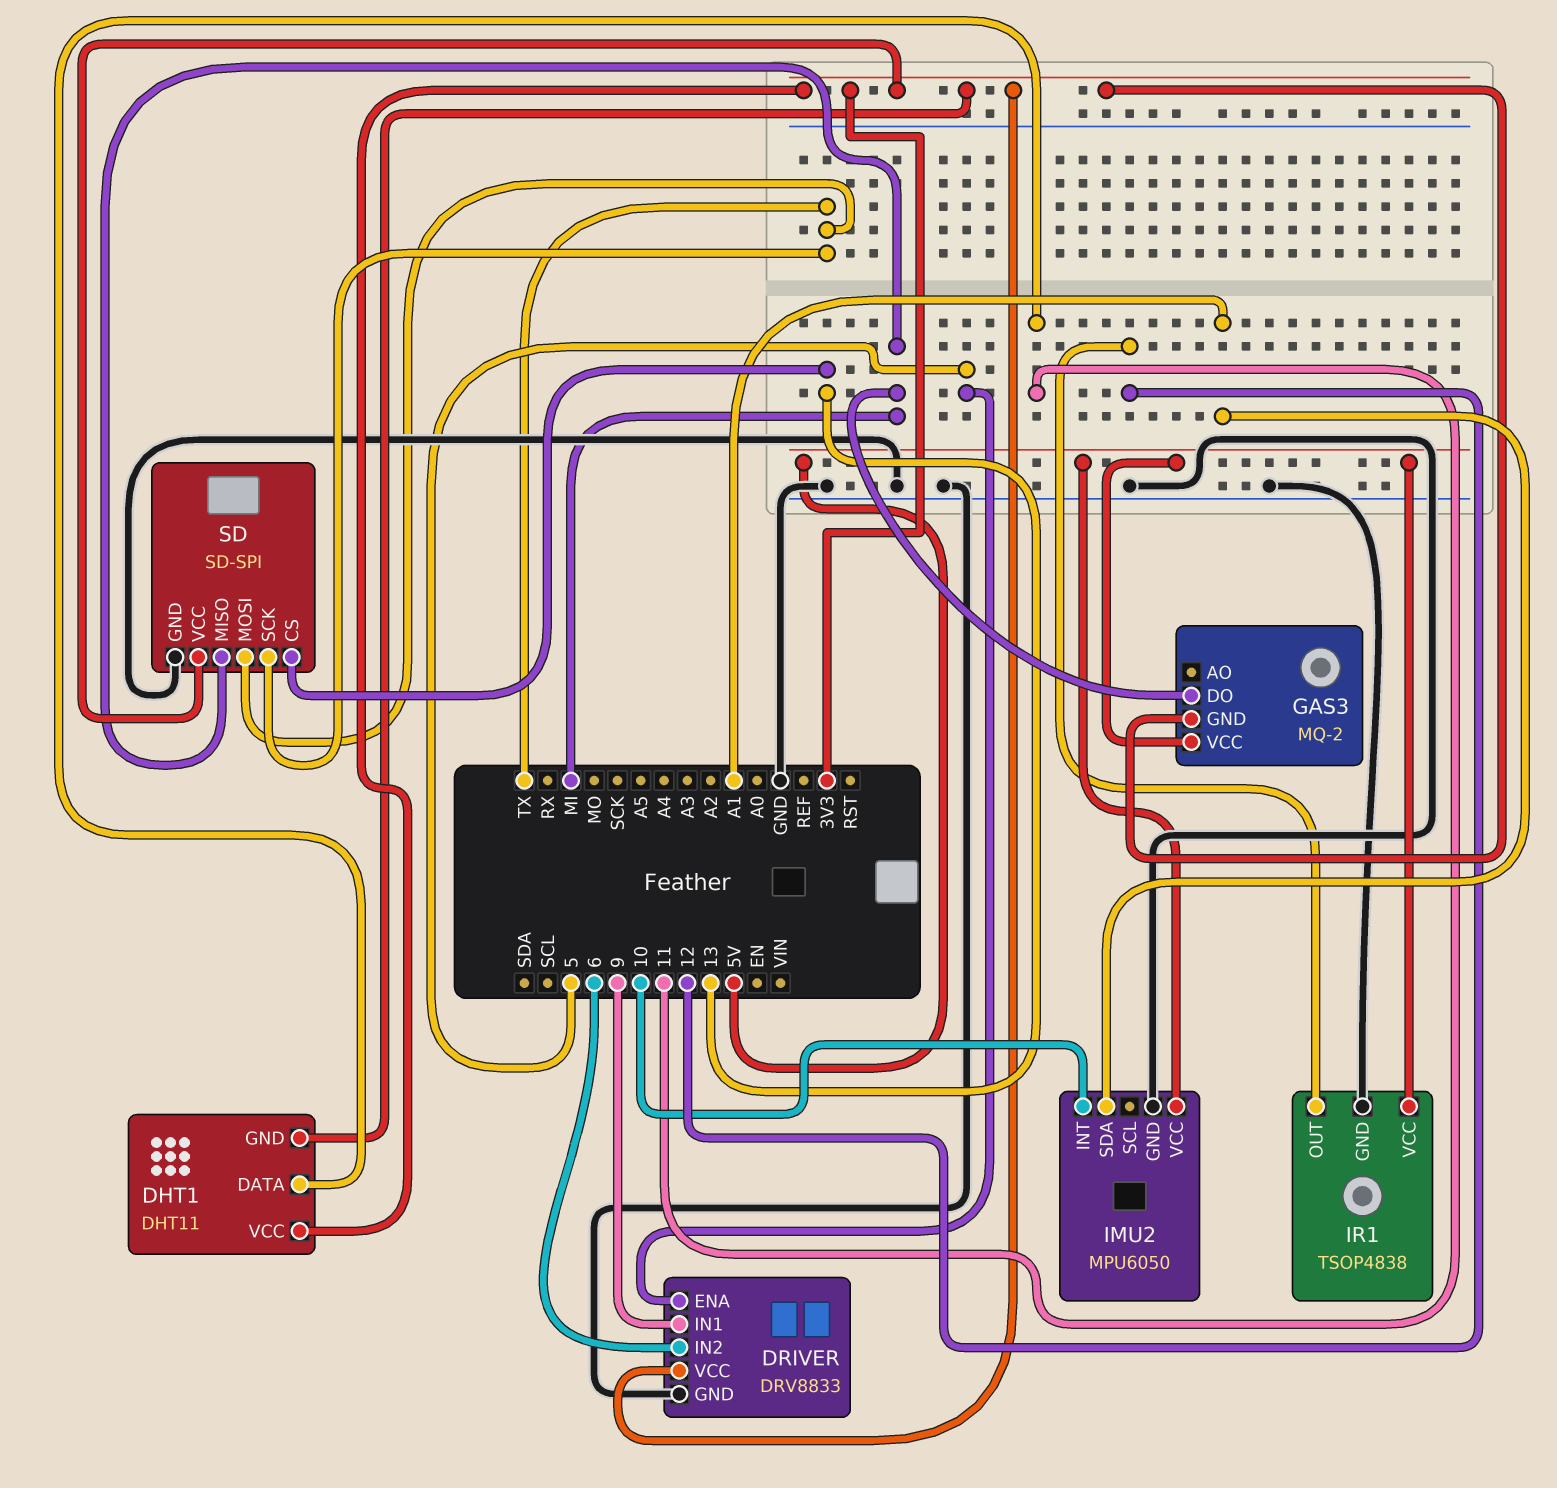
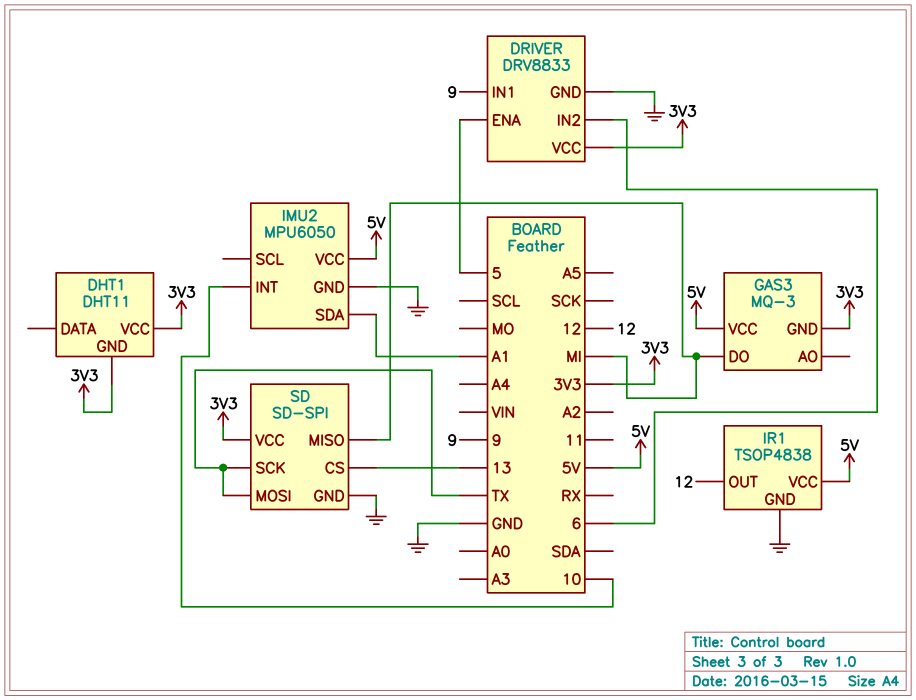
DHT1 pin DATA: 11 -> none
GAS3: MQ-2 -> MQ-3

